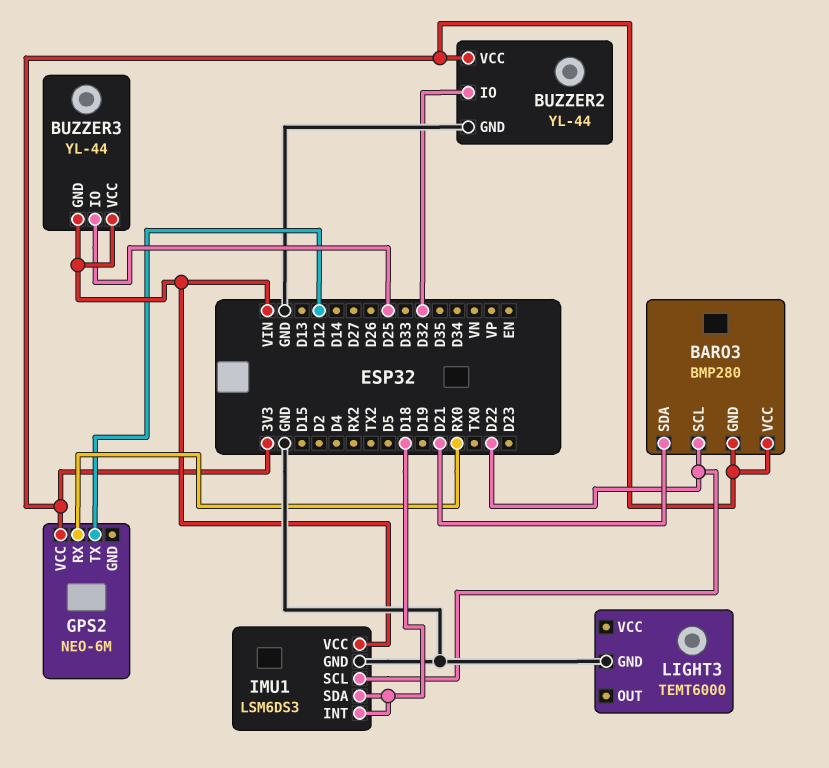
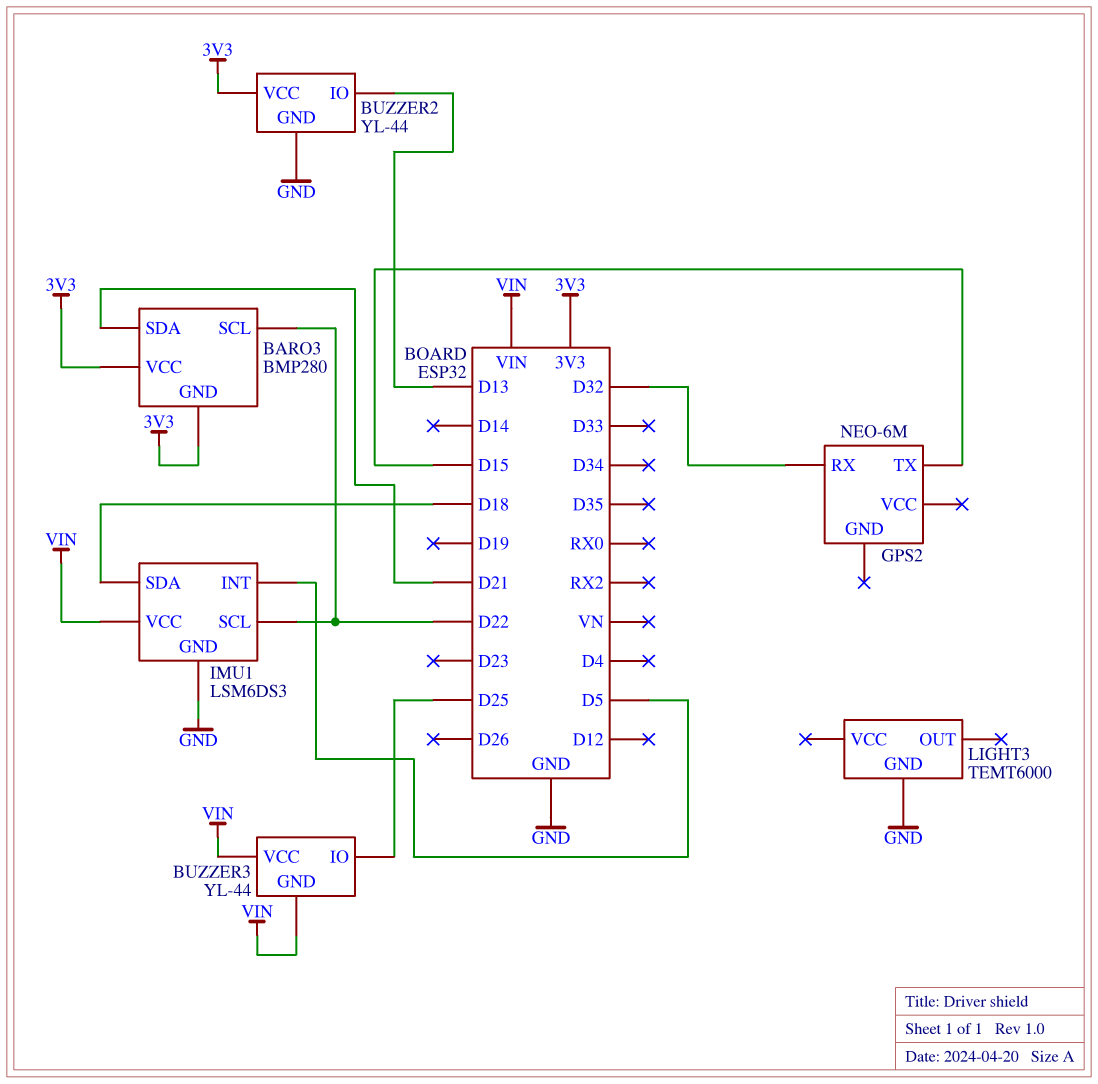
BUZZER2 pin IO: D32 -> D13
GPS2 pin RX: RX0 -> D32
GPS2 pin TX: D12 -> D15
GPS2 pin VCC: 3V3 -> none
IMU1 pin INT: D18 -> D5

